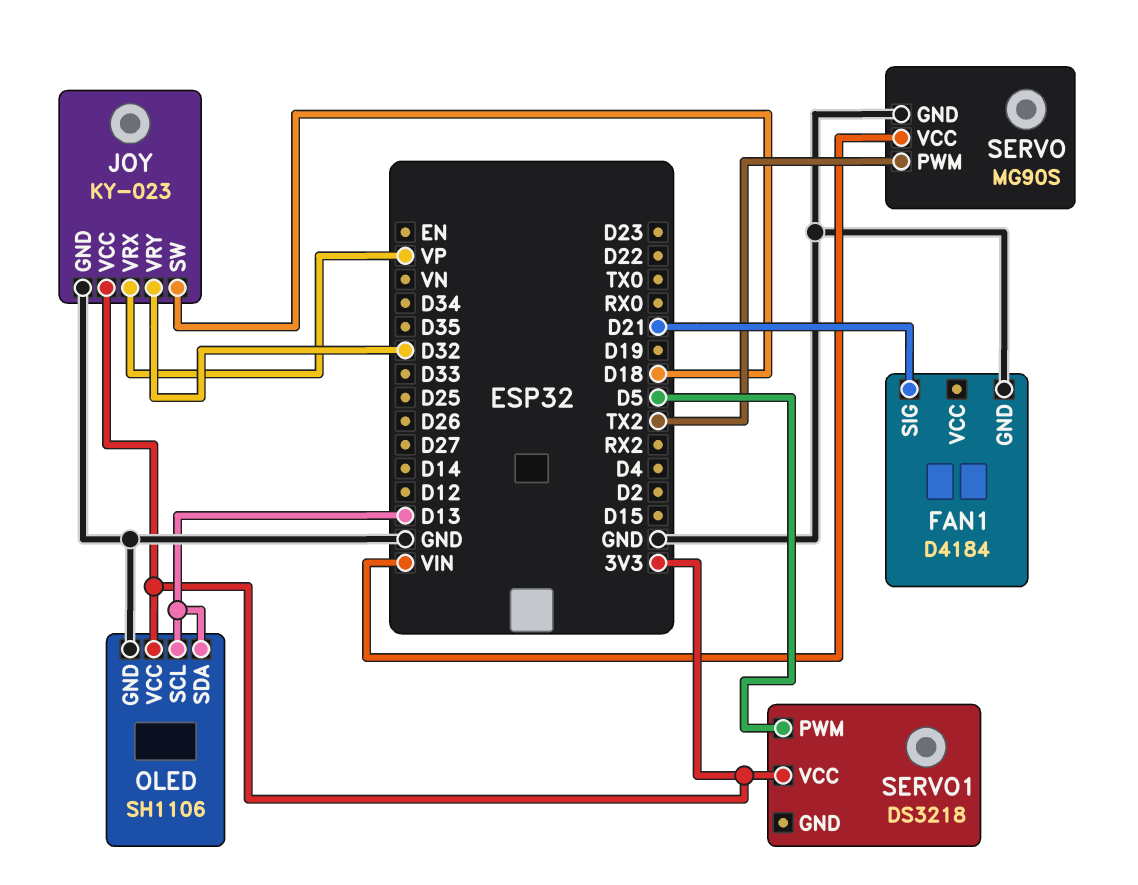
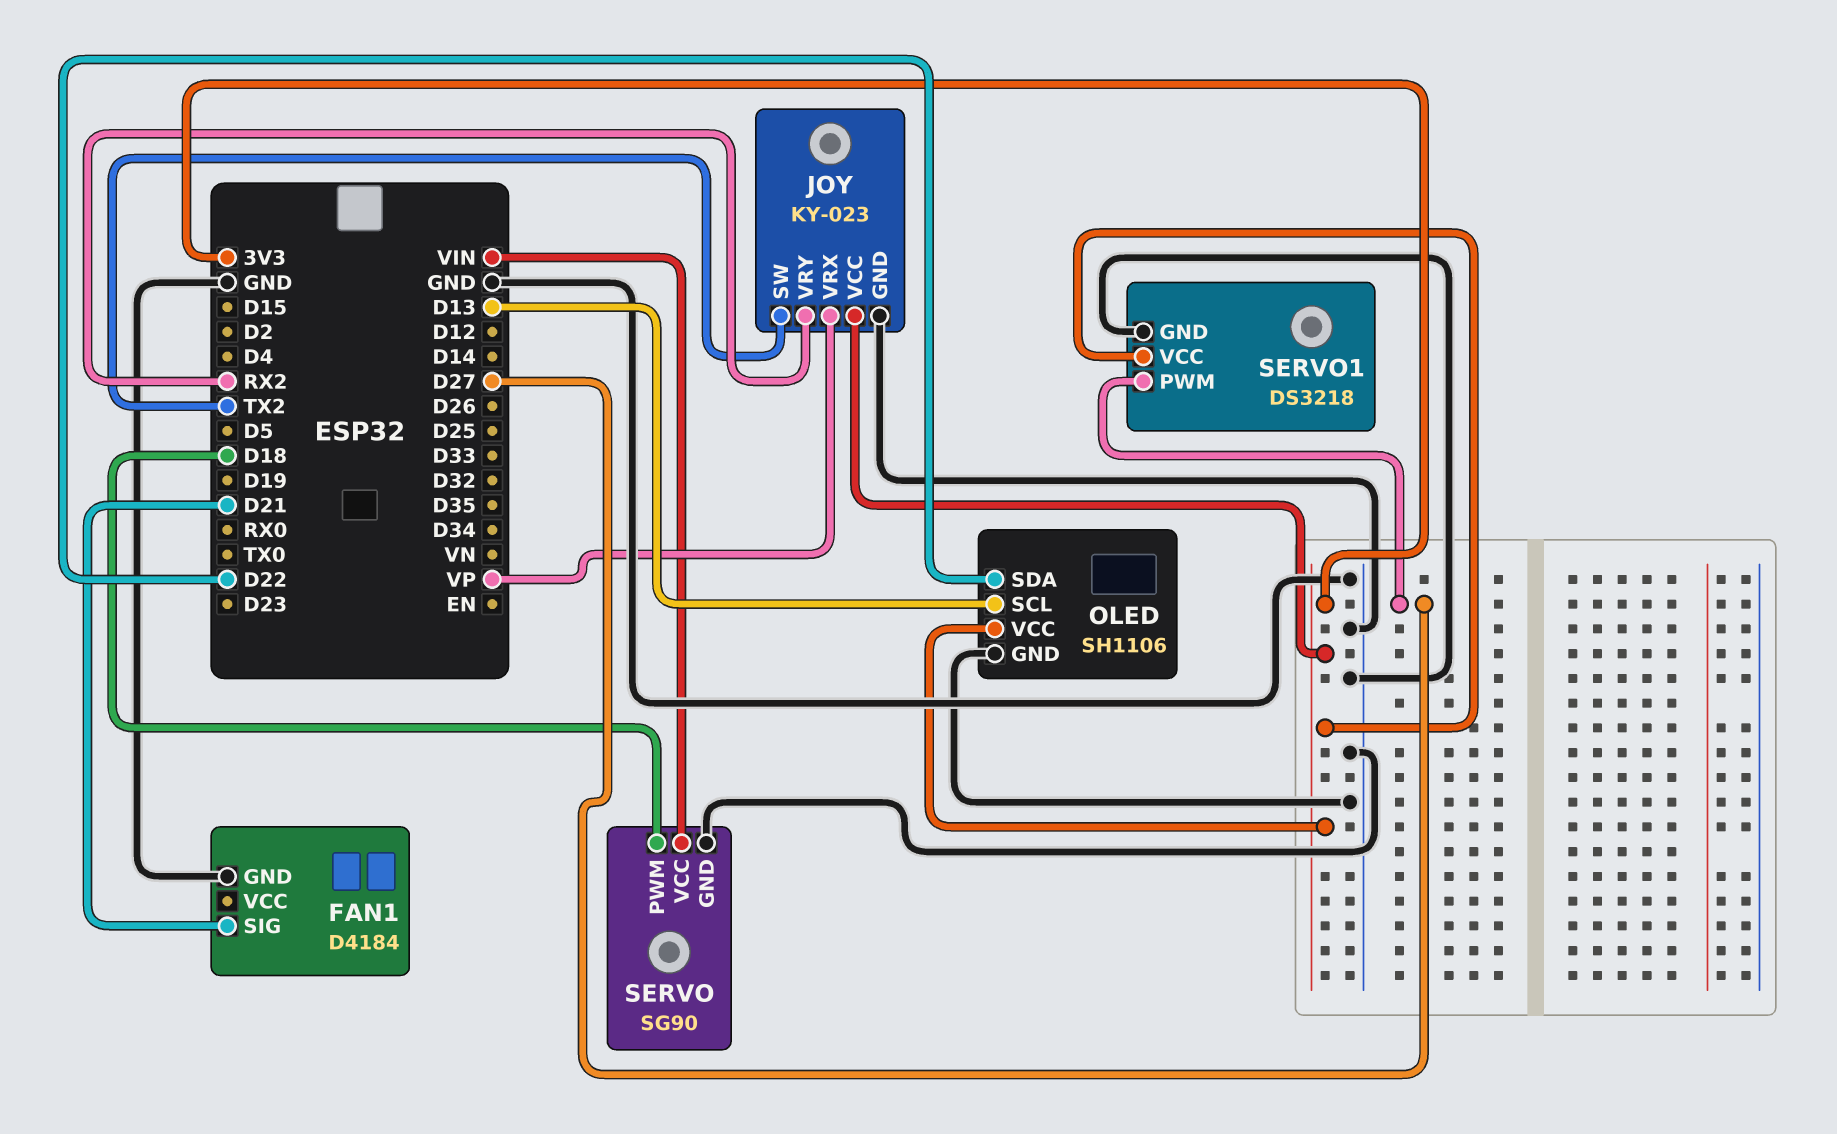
JOY pin SW: D18 -> TX2
JOY pin VRY: D32 -> RX2
OLED pin SDA: D13 -> D22
SERVO: MG90S -> SG90
SERVO pin PWM: TX2 -> D18
SERVO1 pin GND: none -> GND
SERVO1 pin PWM: D5 -> D27

